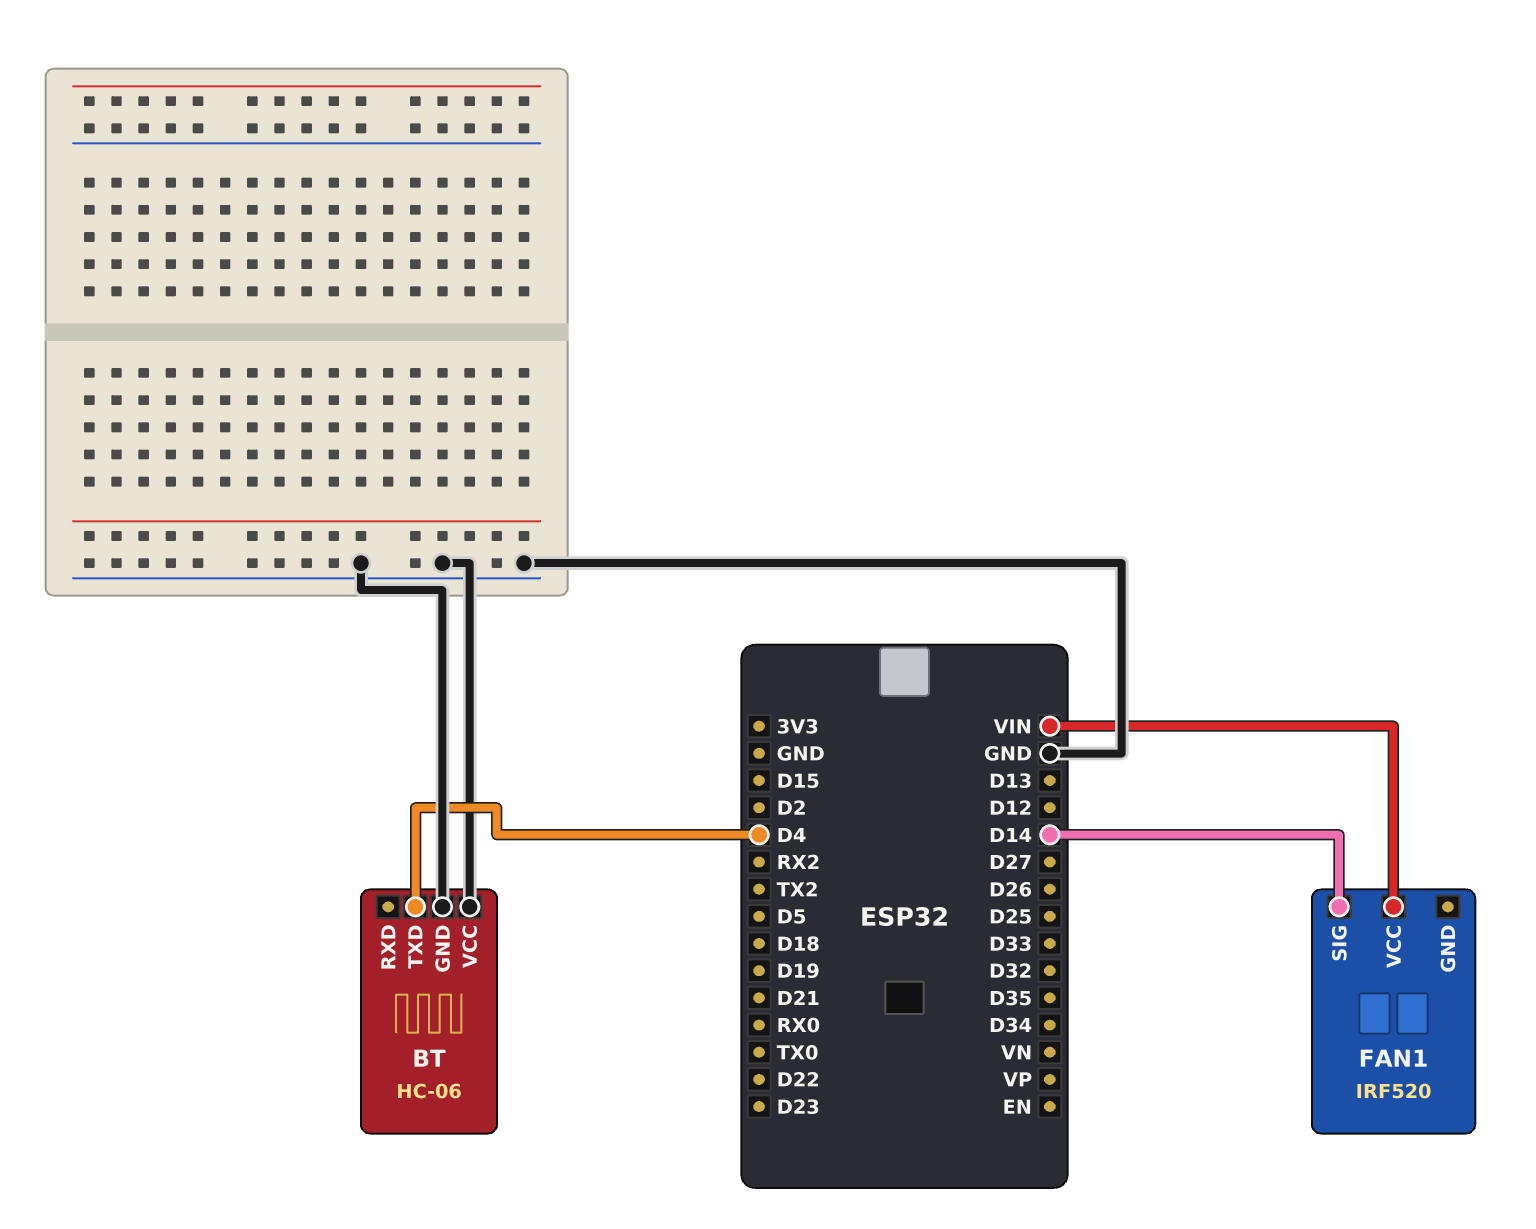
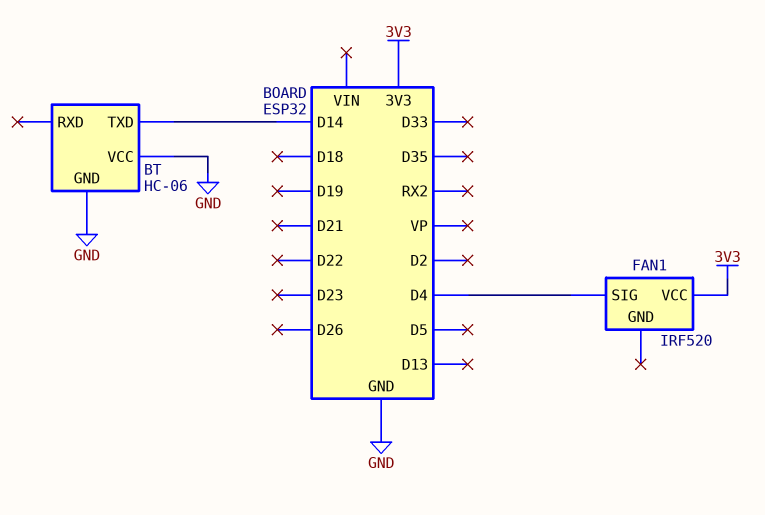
BT pin TXD: D4 -> D14
FAN1 pin SIG: D14 -> D4
FAN1 pin VCC: VIN -> 3V3

